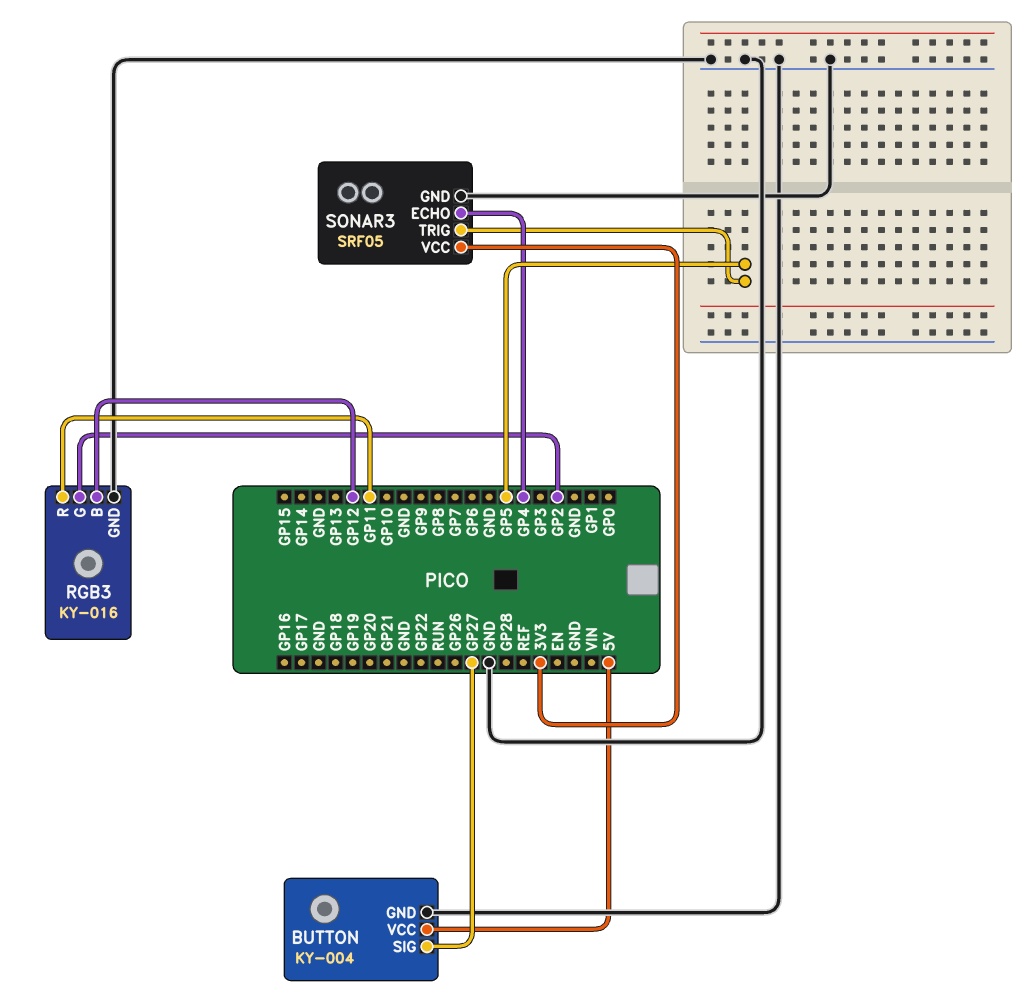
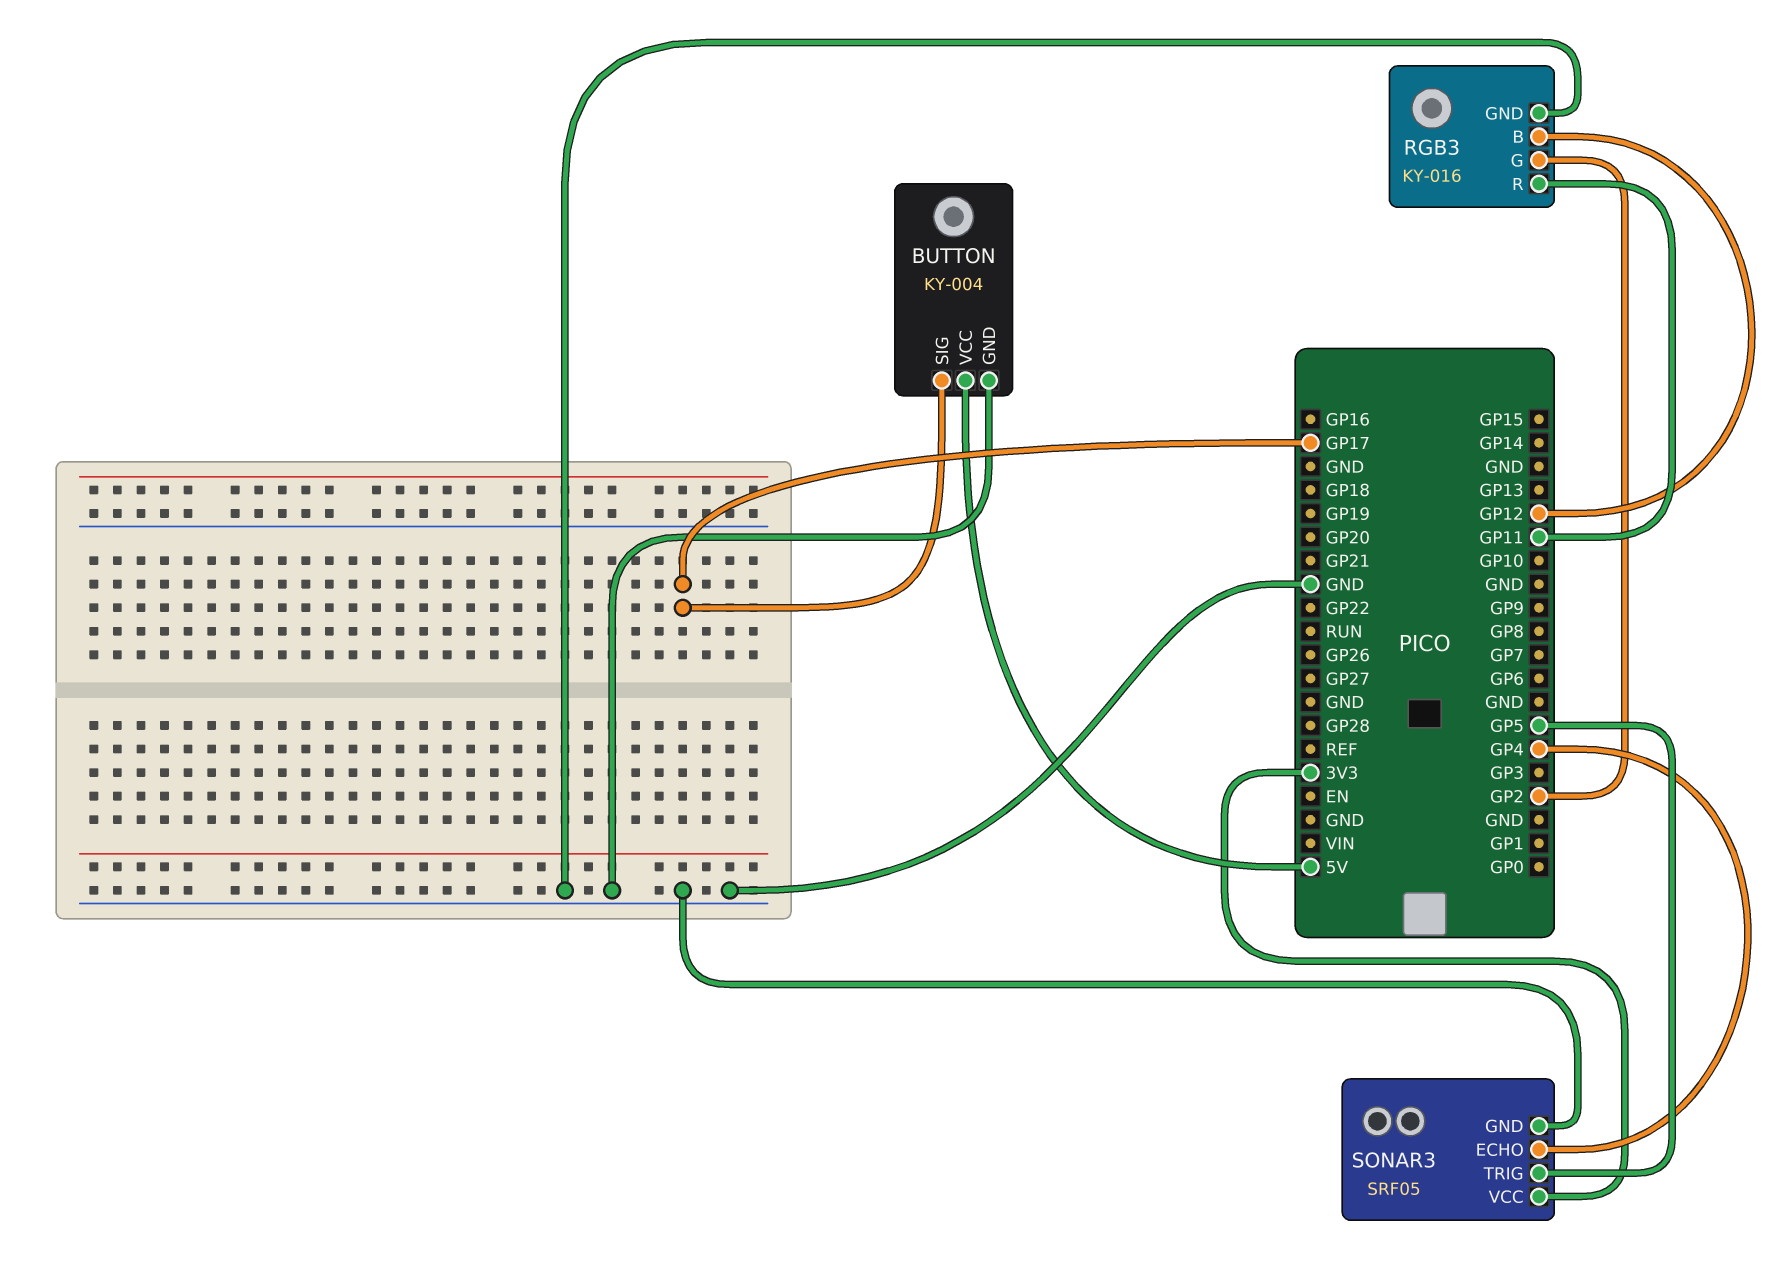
BUTTON pin SIG: GP27 -> GP17

